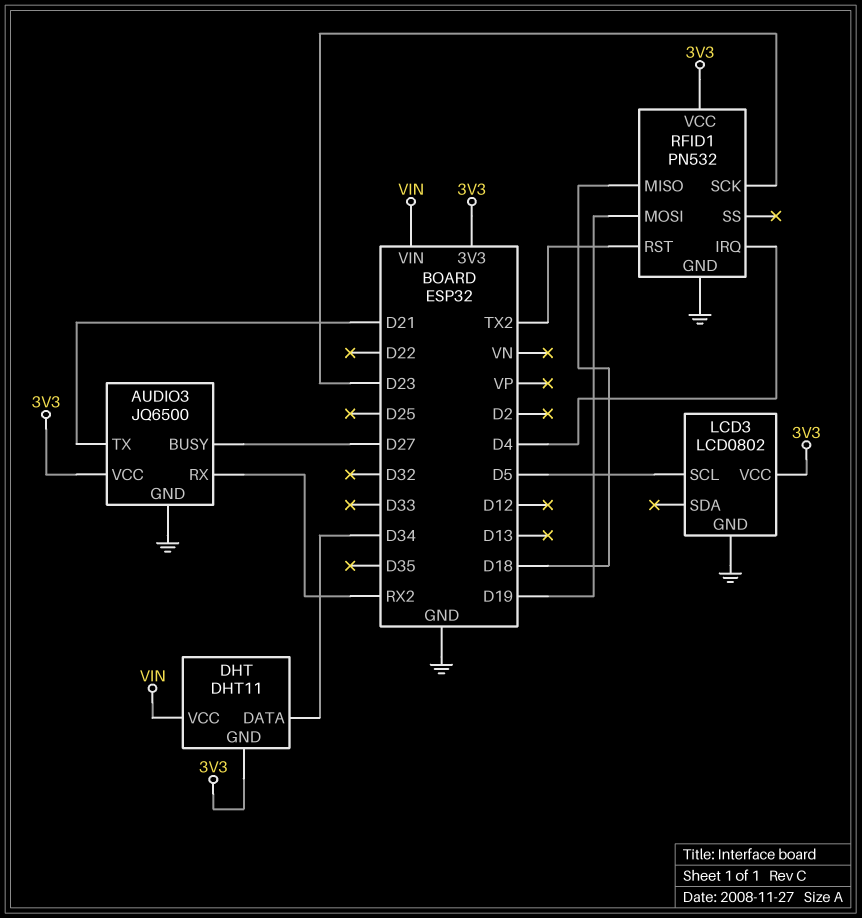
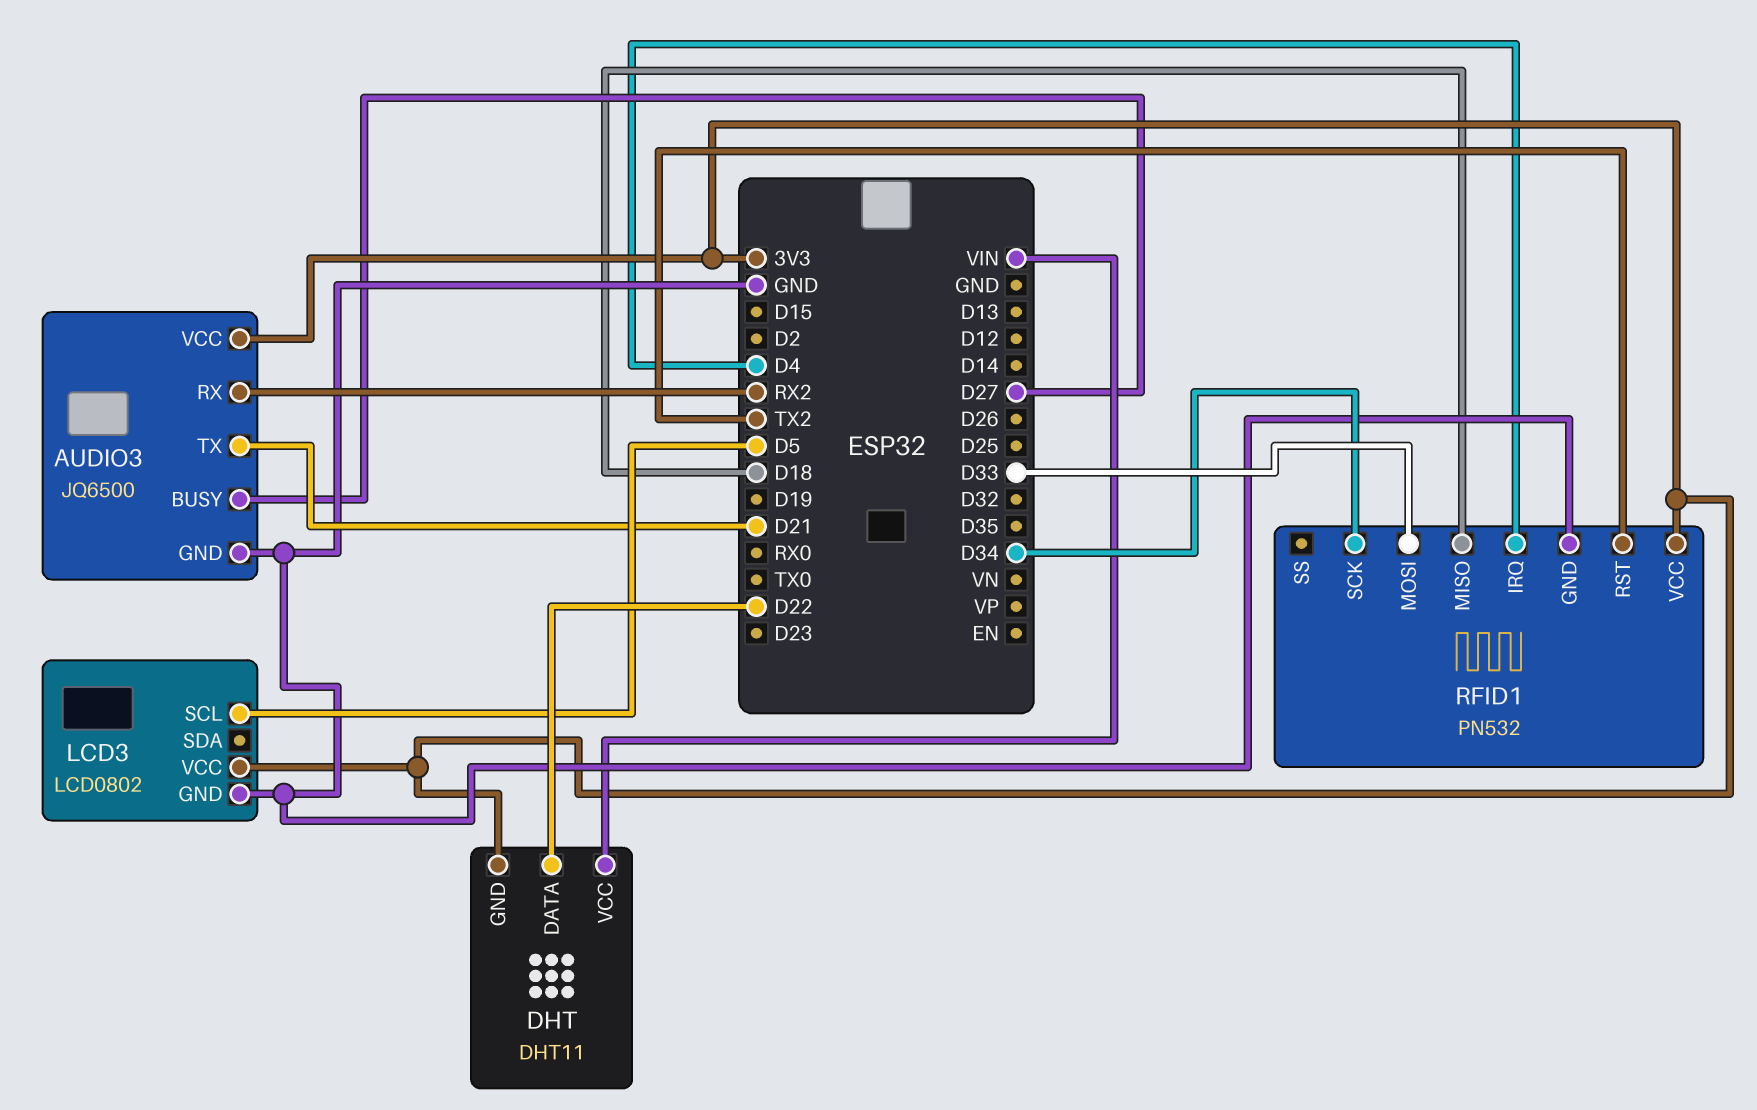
DHT pin DATA: D34 -> D22
RFID1 pin MOSI: D19 -> D33
RFID1 pin SCK: D23 -> D34

